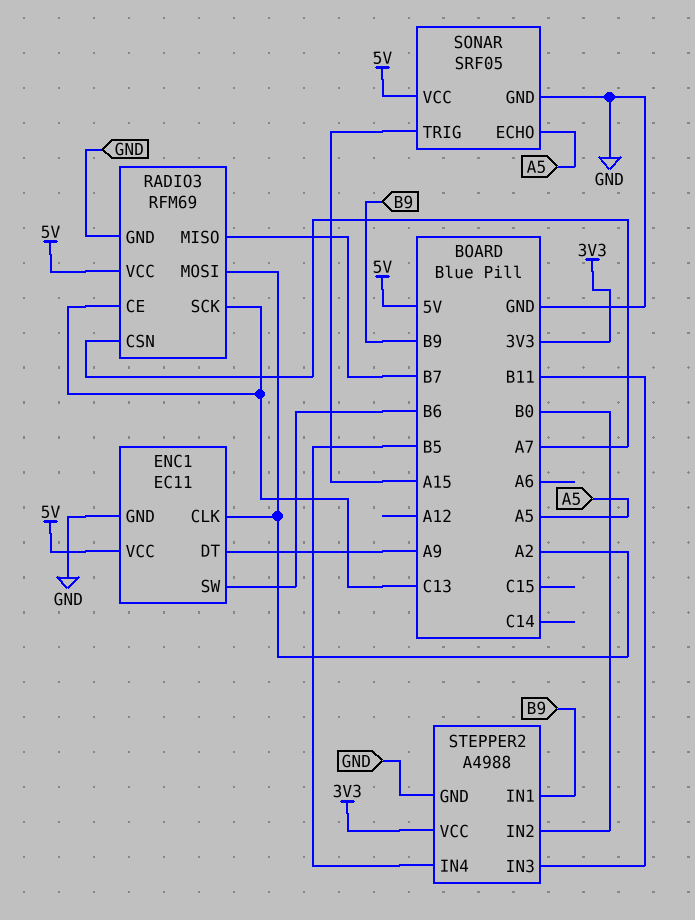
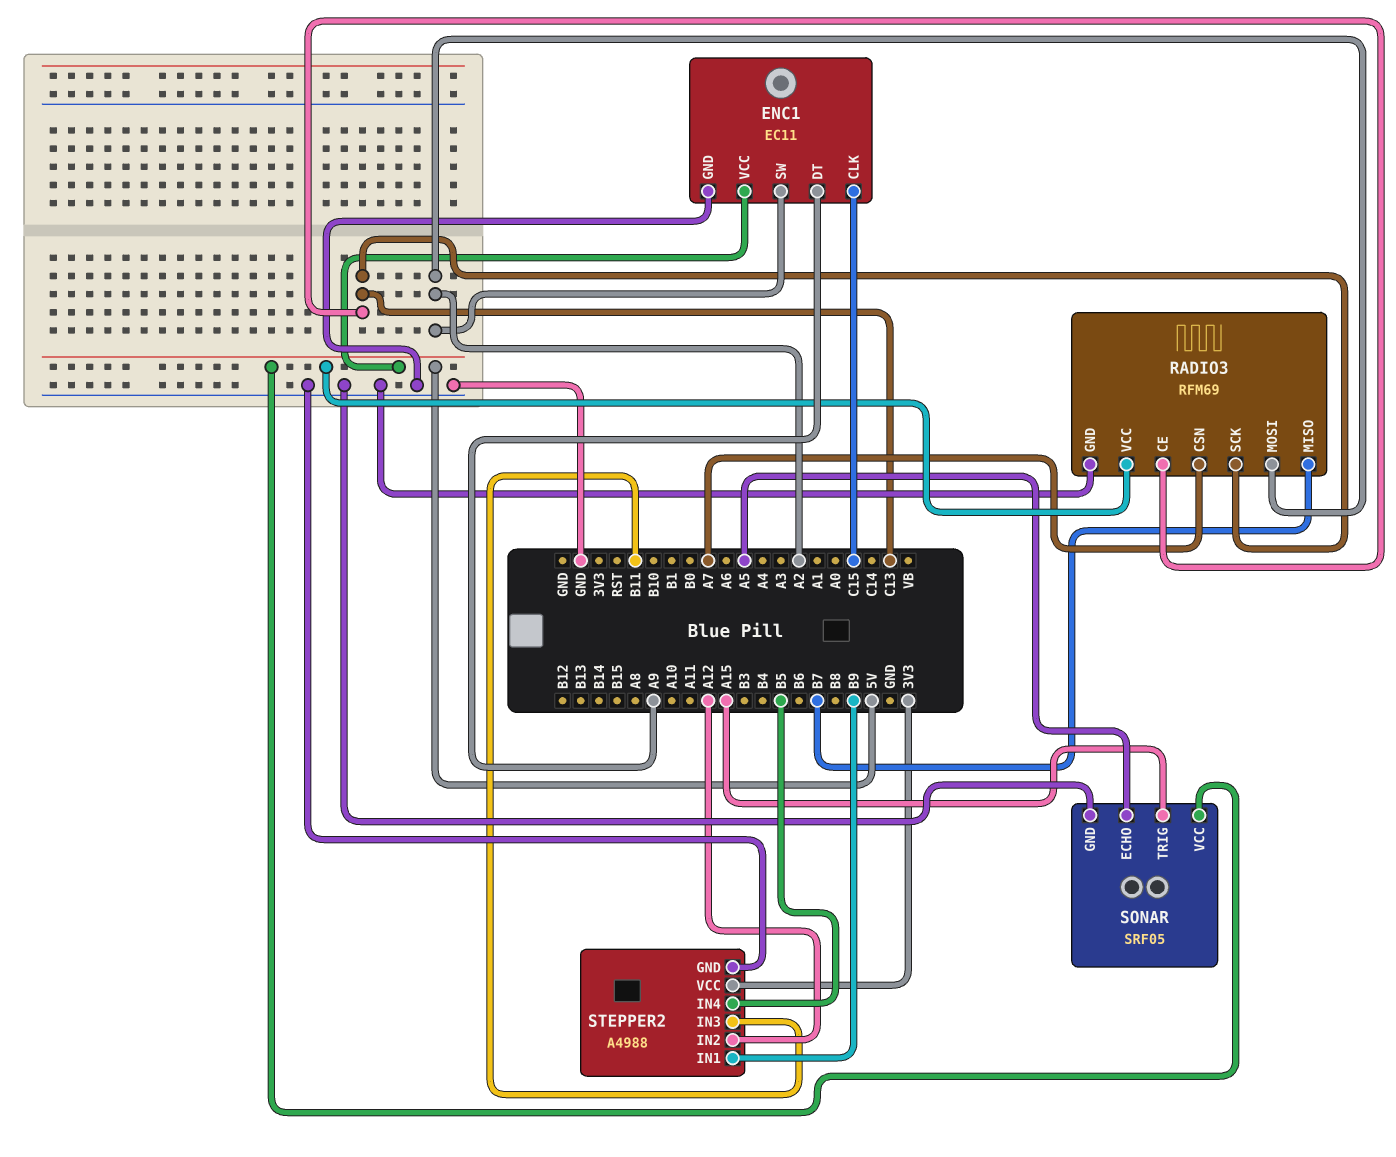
ENC1 pin CLK: A2 -> C15
ENC1 pin SW: B6 -> A2
STEPPER2 pin IN2: B0 -> A12

